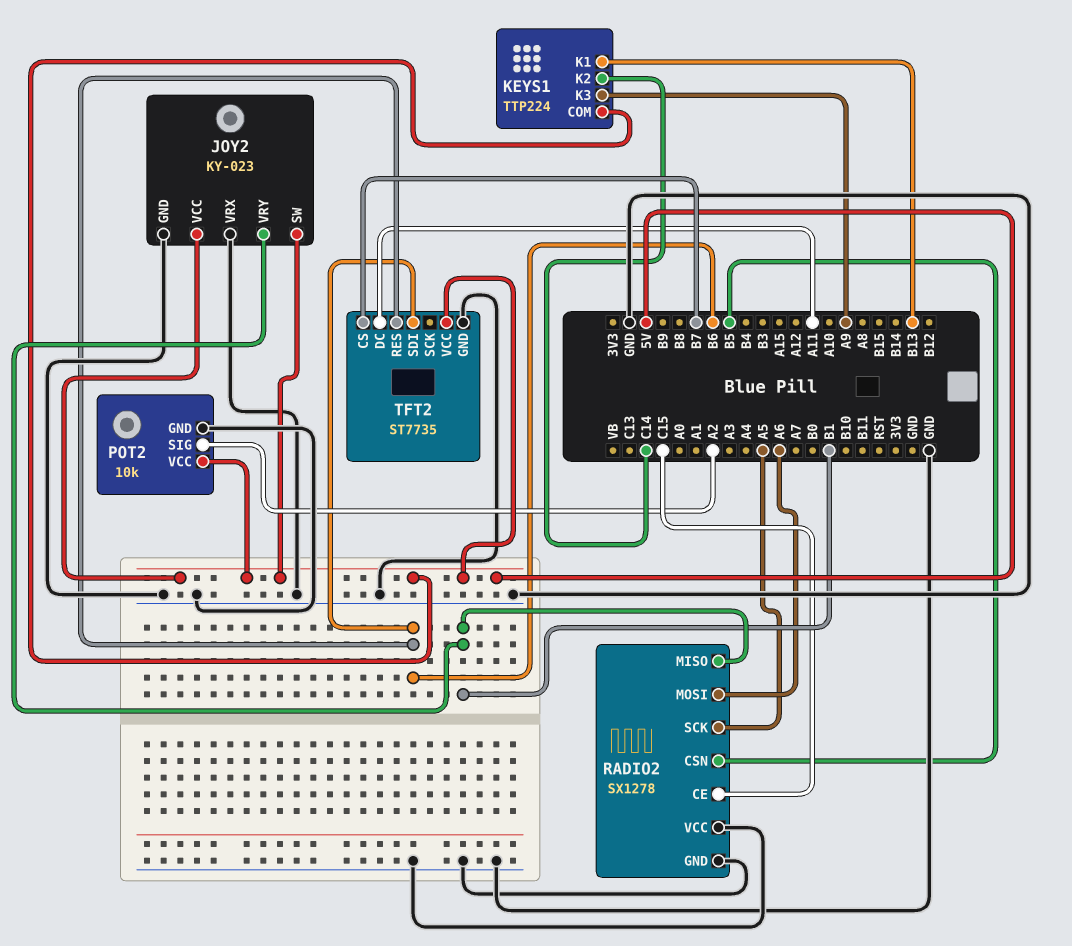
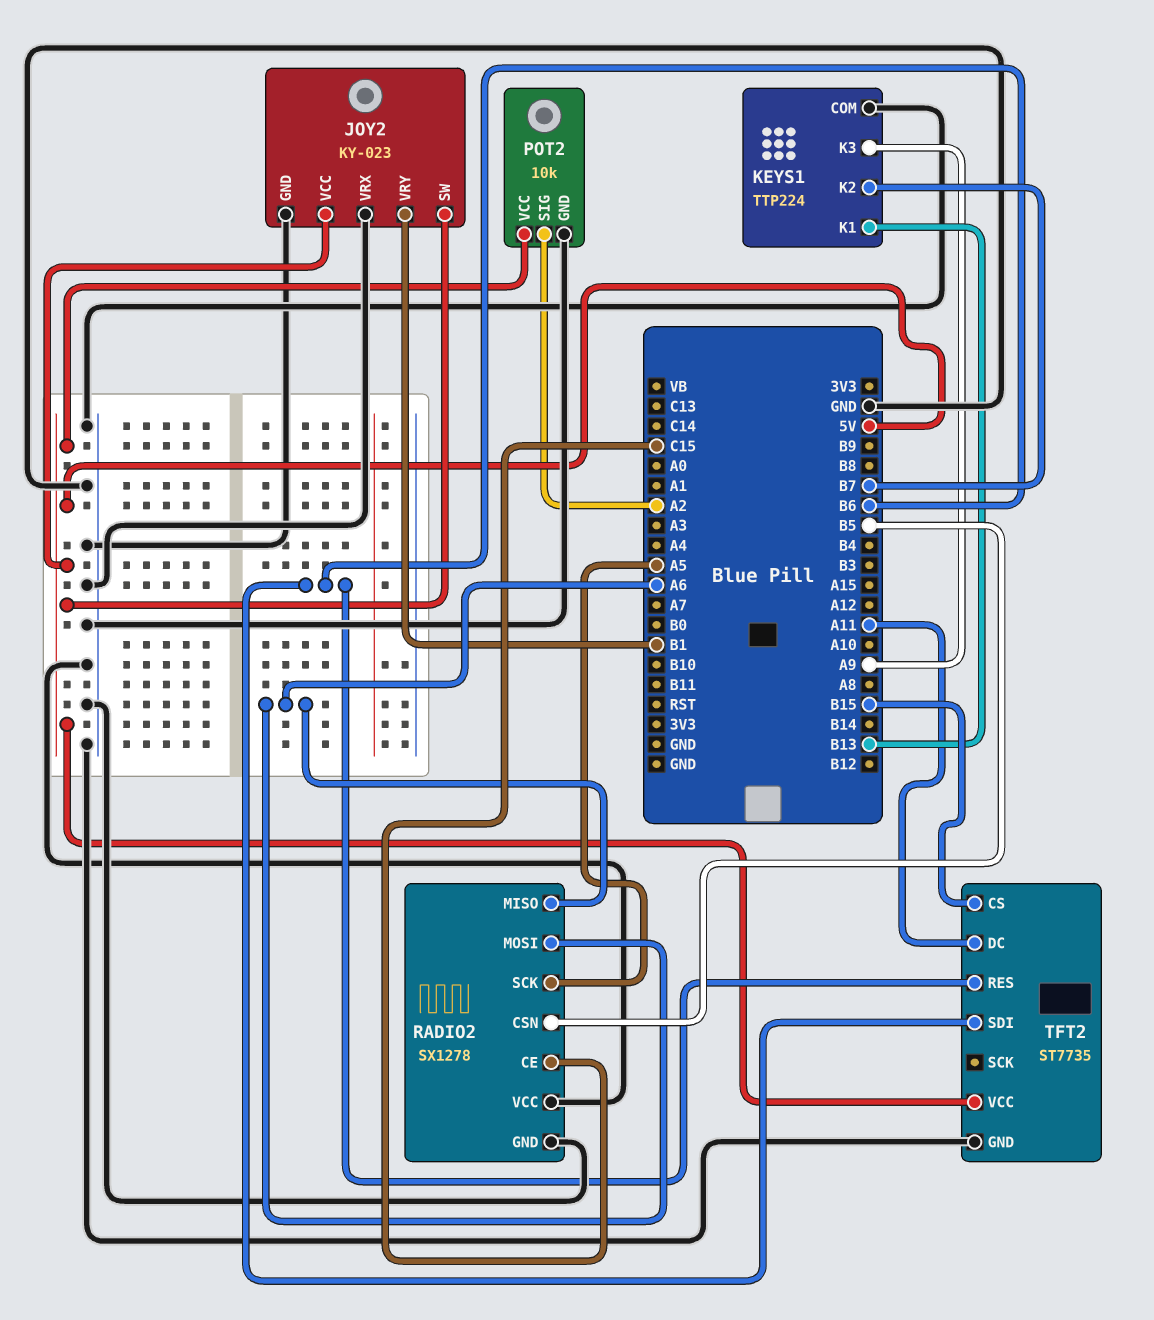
KEYS1 pin COM: 5V -> GND
KEYS1 pin K2: C14 -> B7
RADIO2 pin MISO: B1 -> A6
TFT2 pin CS: B7 -> B15

